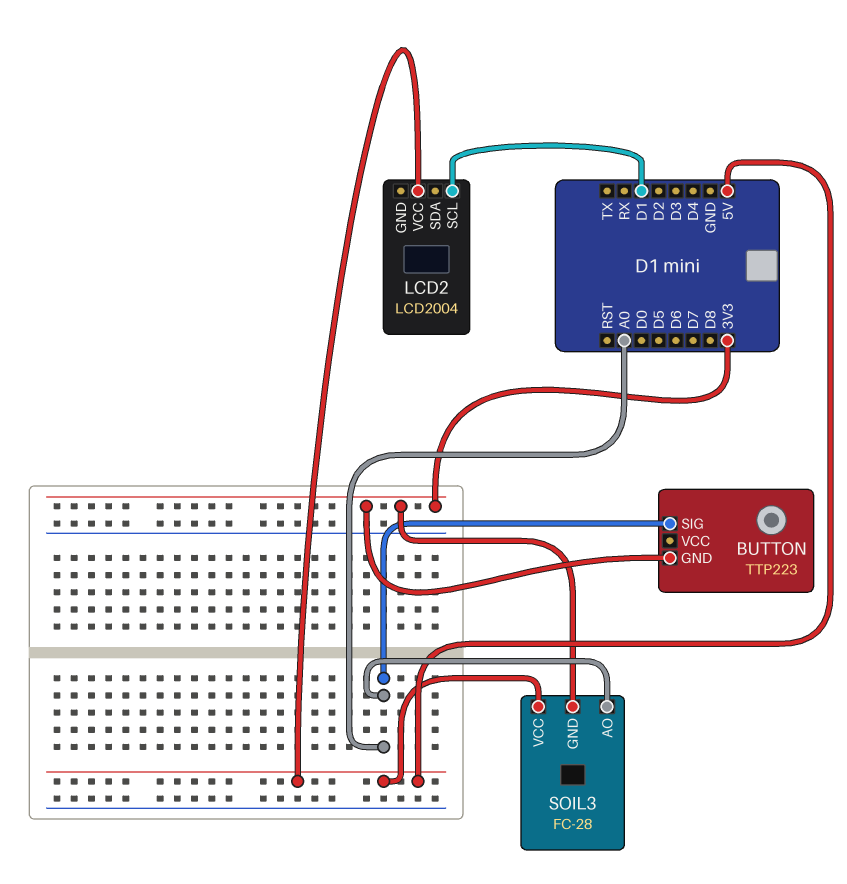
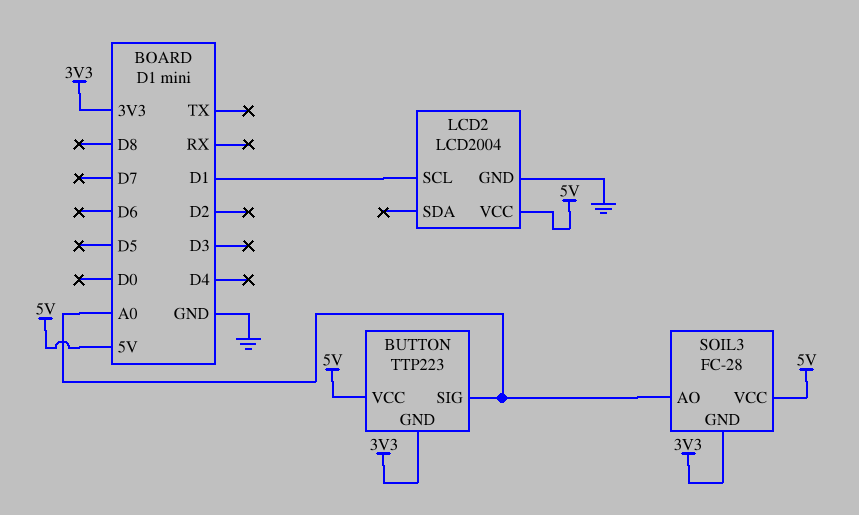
BUTTON pin VCC: none -> 5V
LCD2 pin GND: none -> GND

